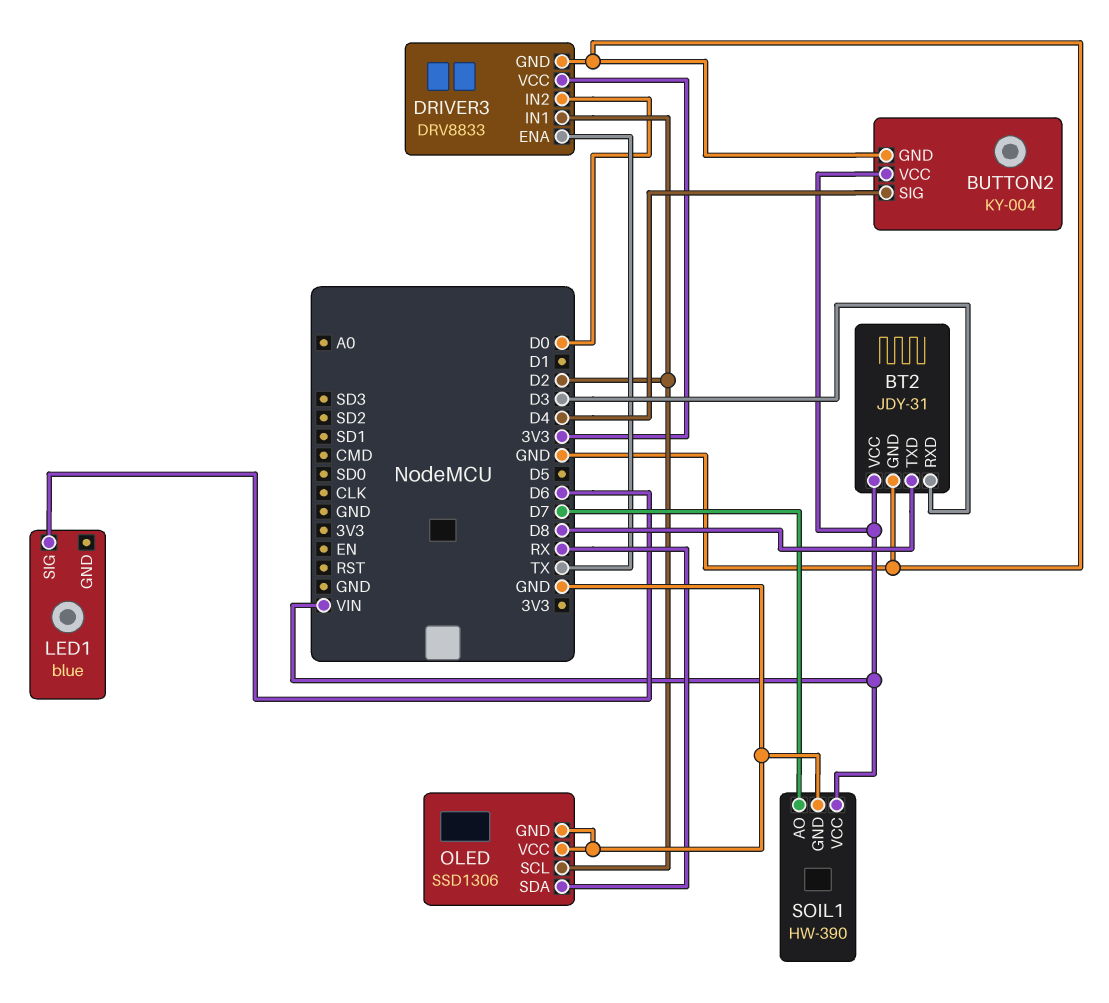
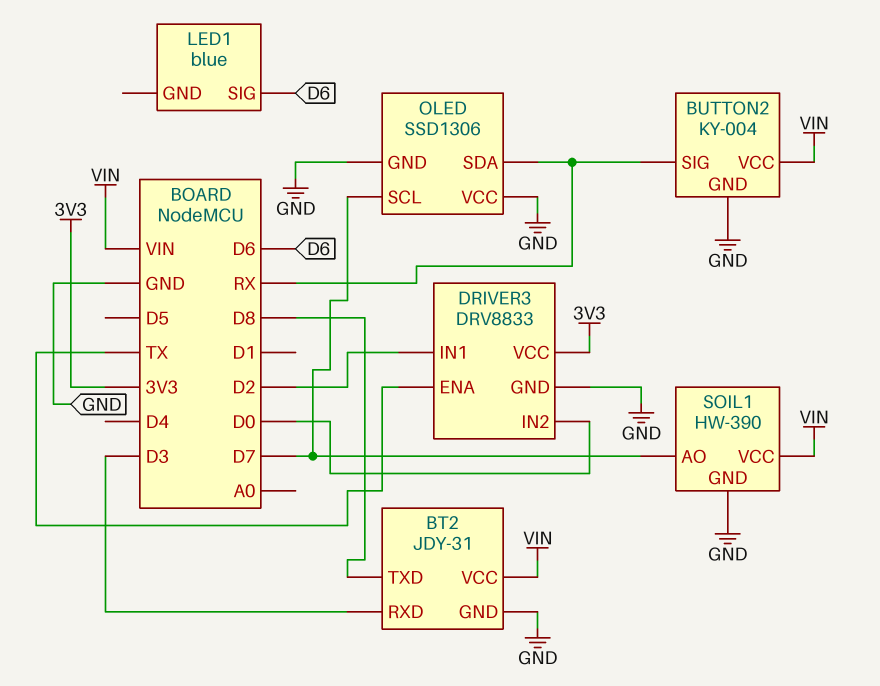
BUTTON2 pin SIG: D4 -> RX
OLED pin SCL: D2 -> D7

